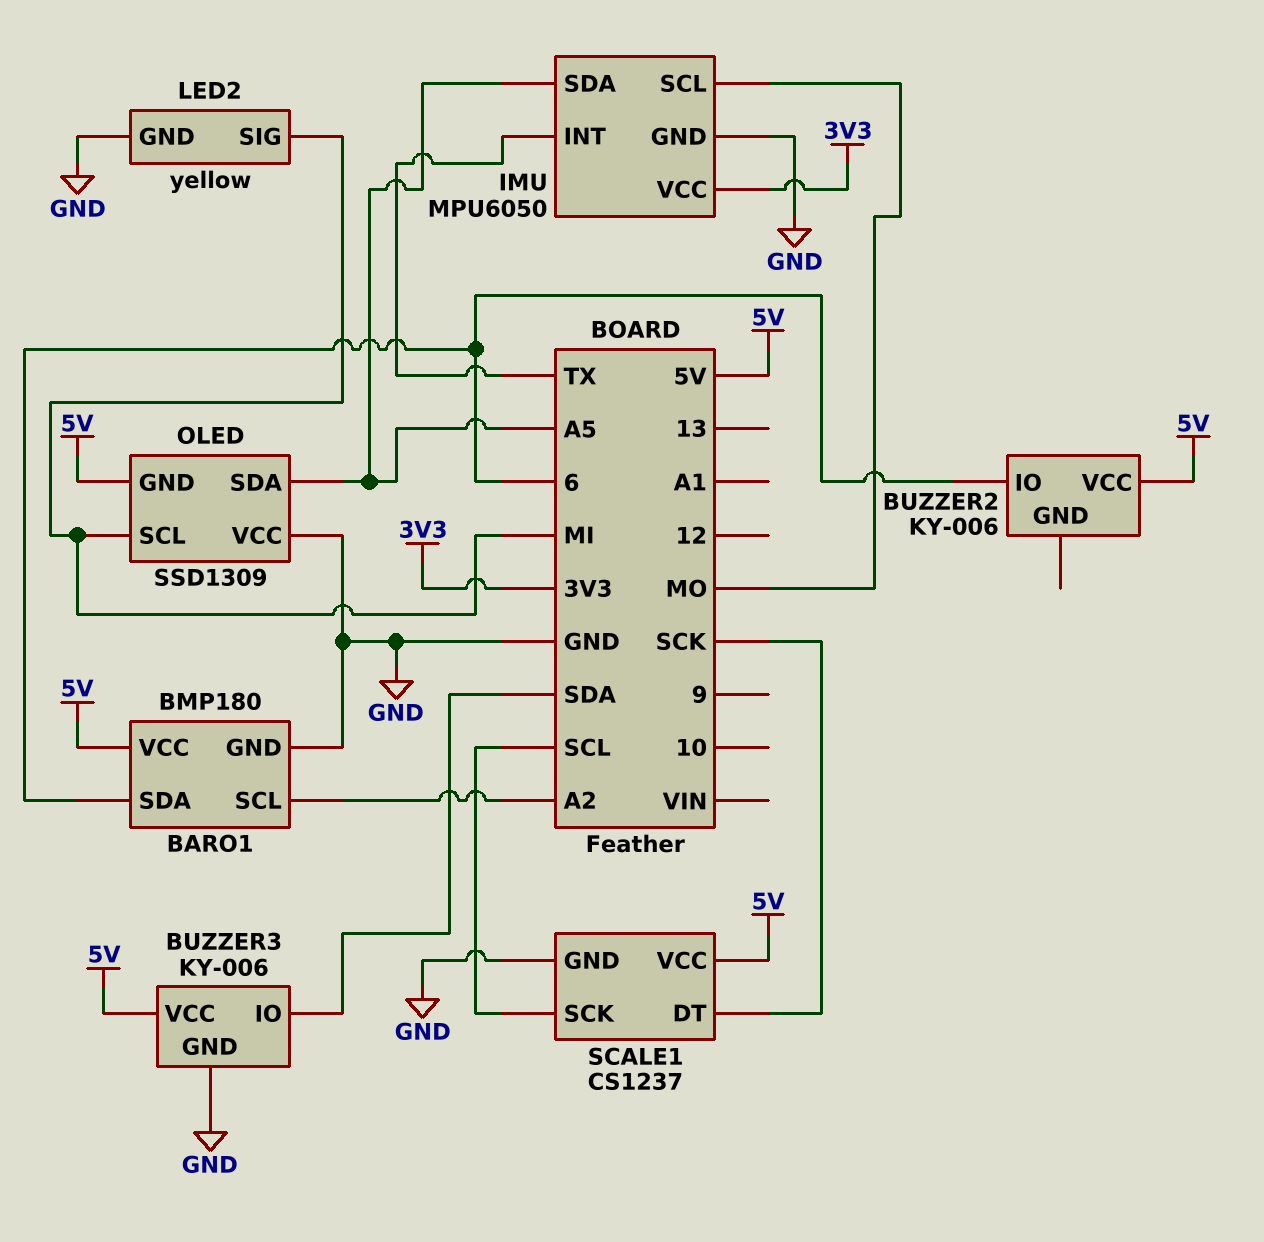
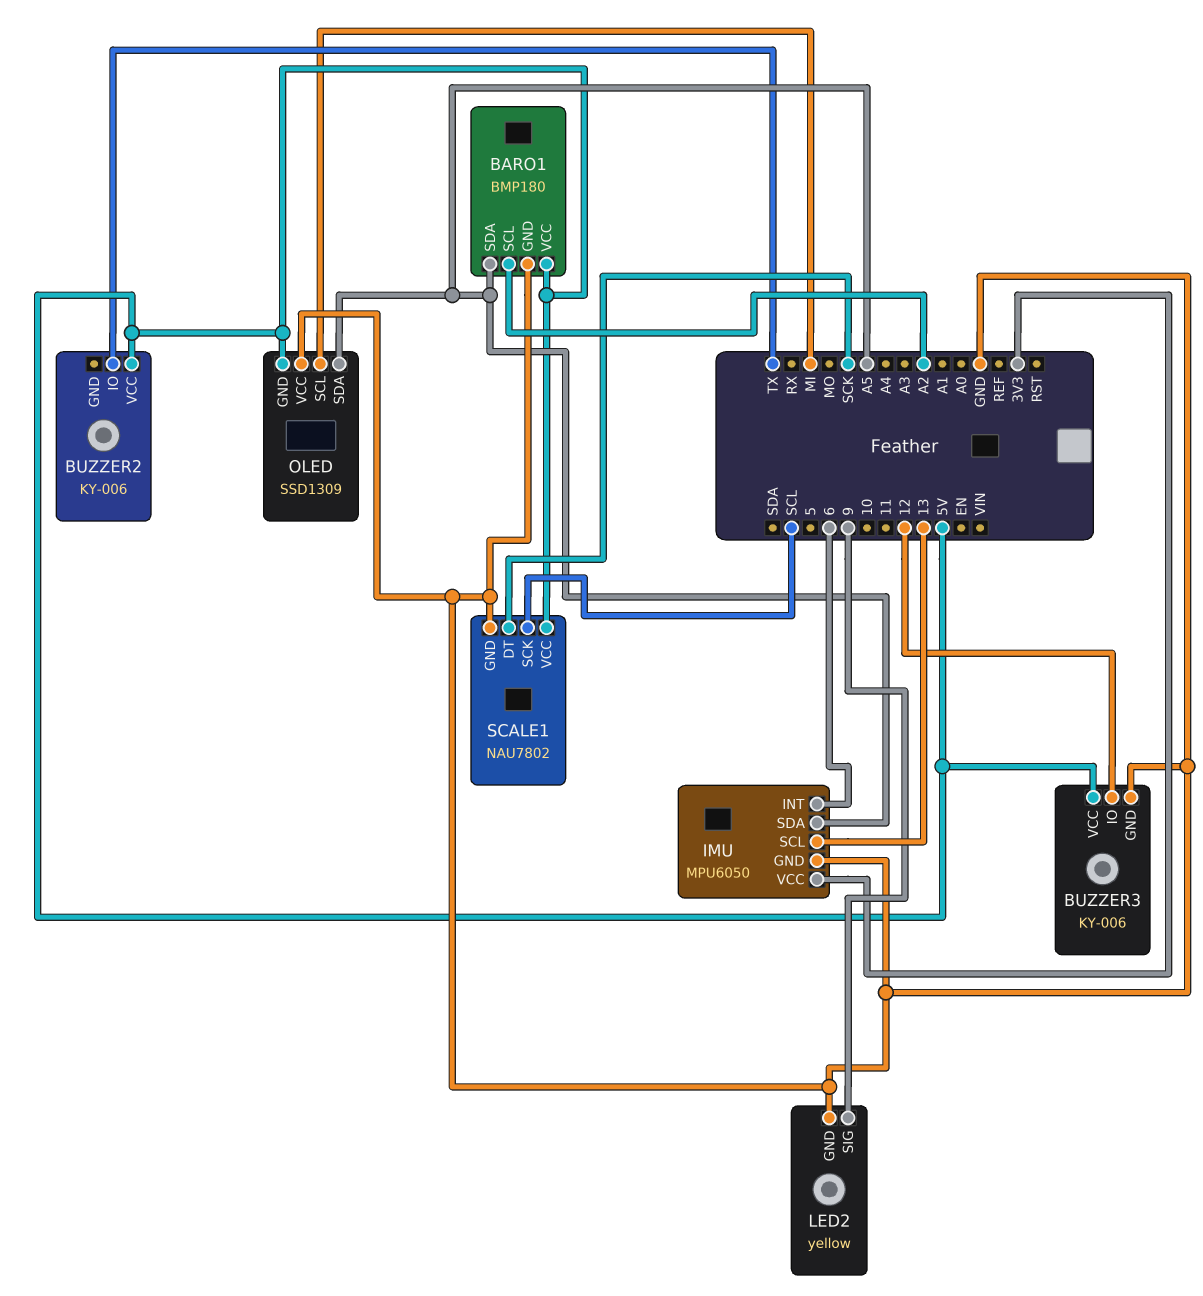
BARO1 pin SDA: 6 -> A5
BUZZER2 pin IO: 6 -> TX
BUZZER3 pin IO: SDA -> 12
IMU pin INT: TX -> 6
IMU pin SCL: MO -> 13
LED2 pin SIG: MI -> 9
SCALE1: CS1237 -> NAU7802

